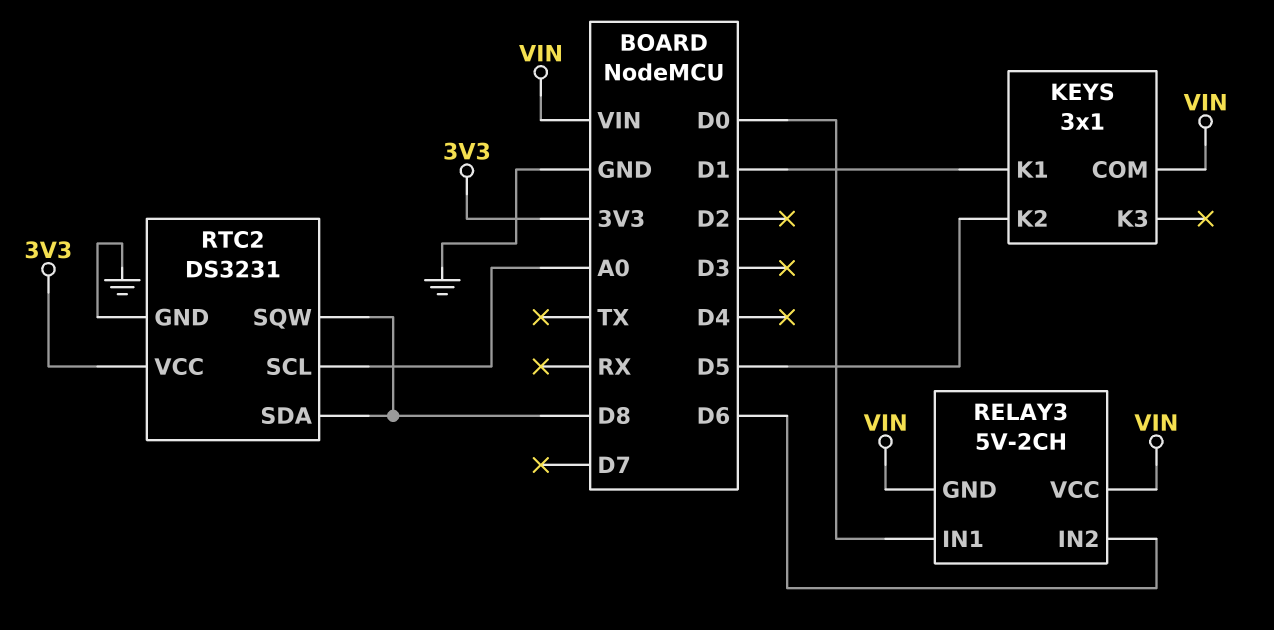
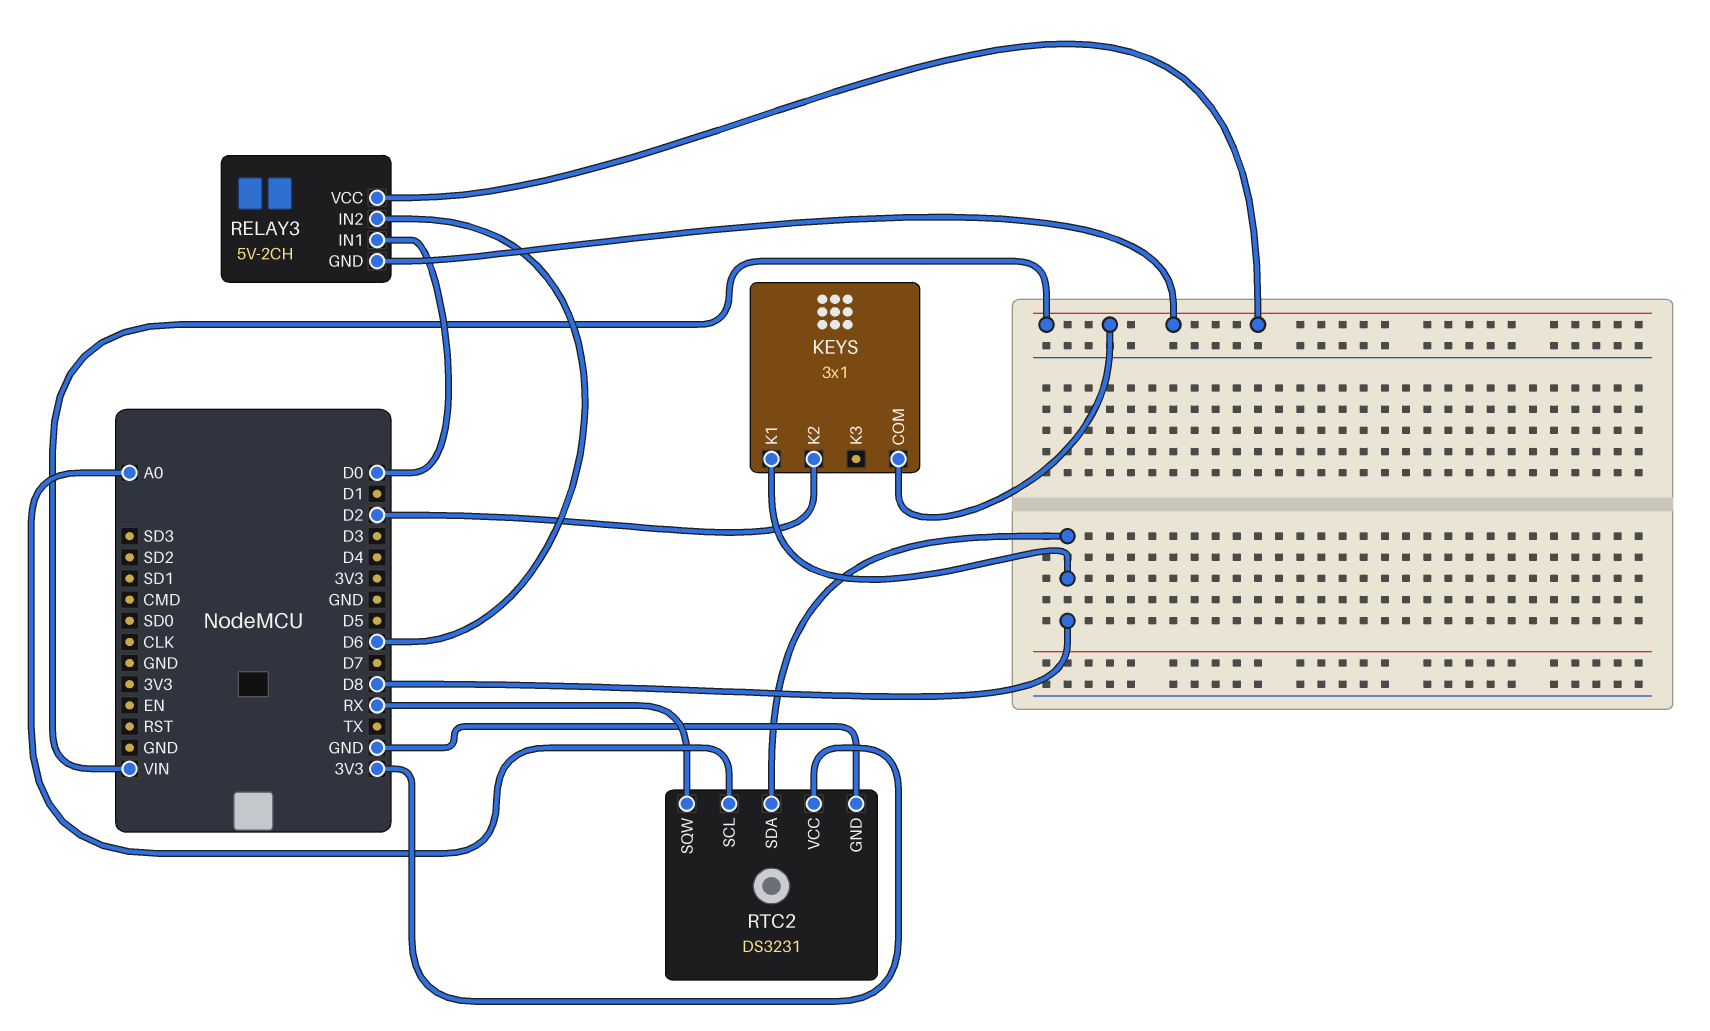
KEYS pin K1: D1 -> D8
KEYS pin K2: D5 -> D2
RTC2 pin SQW: D8 -> RX

